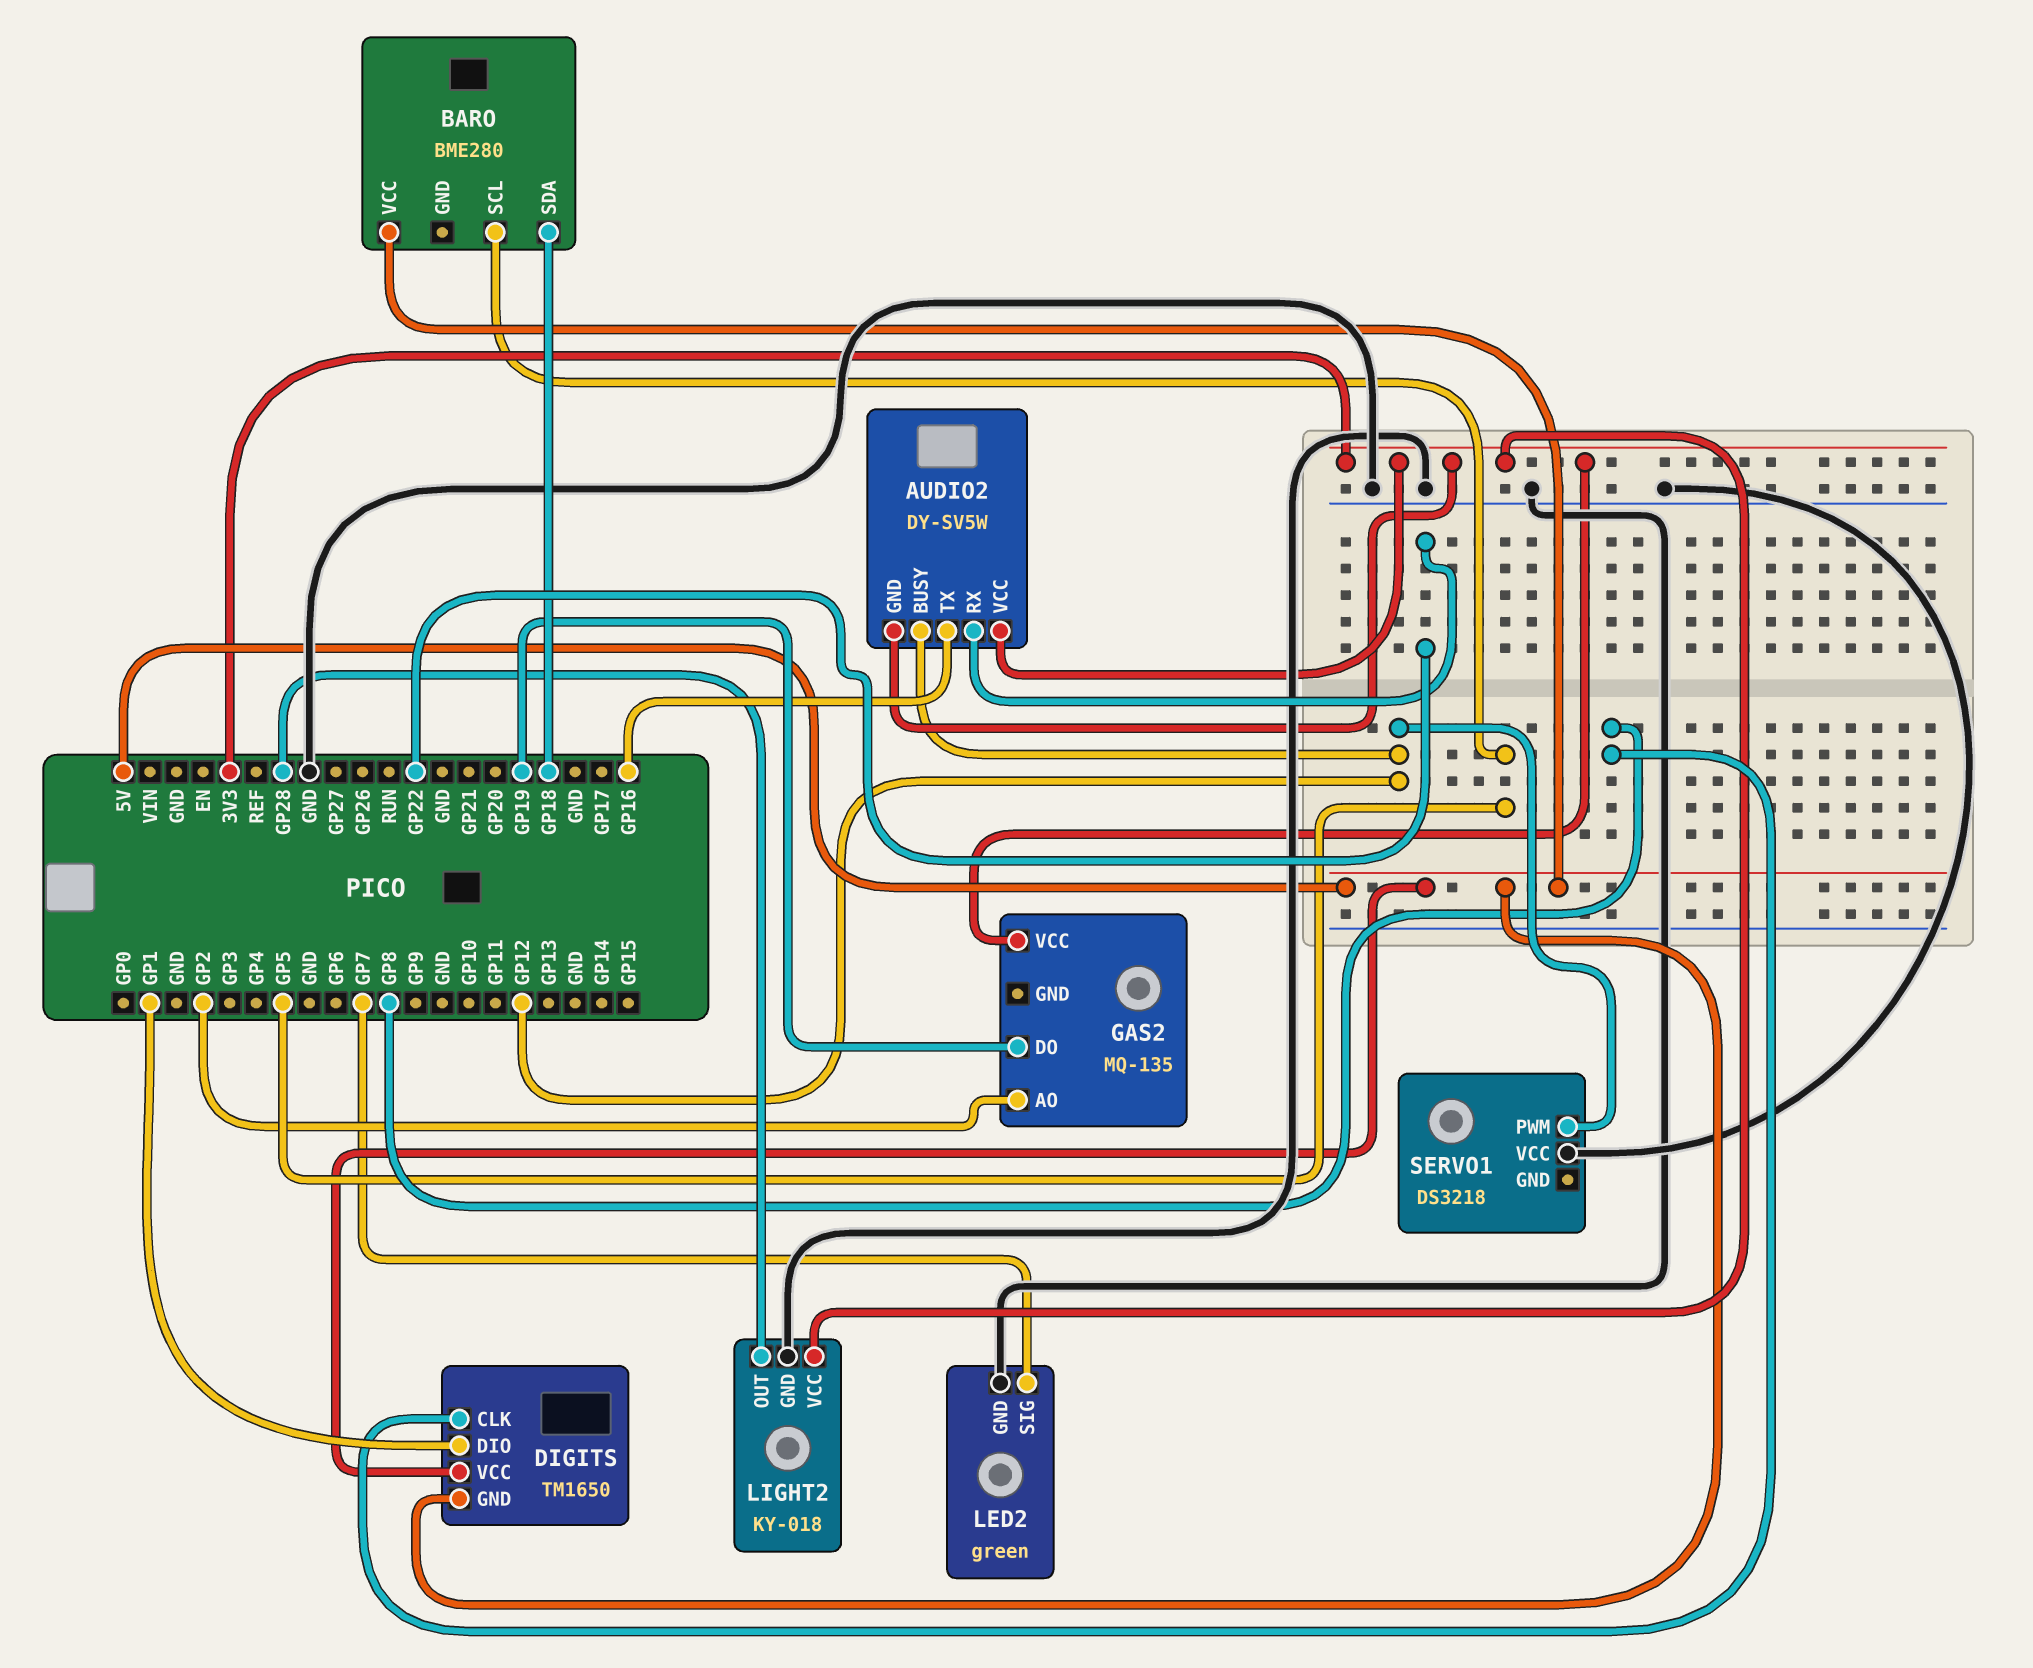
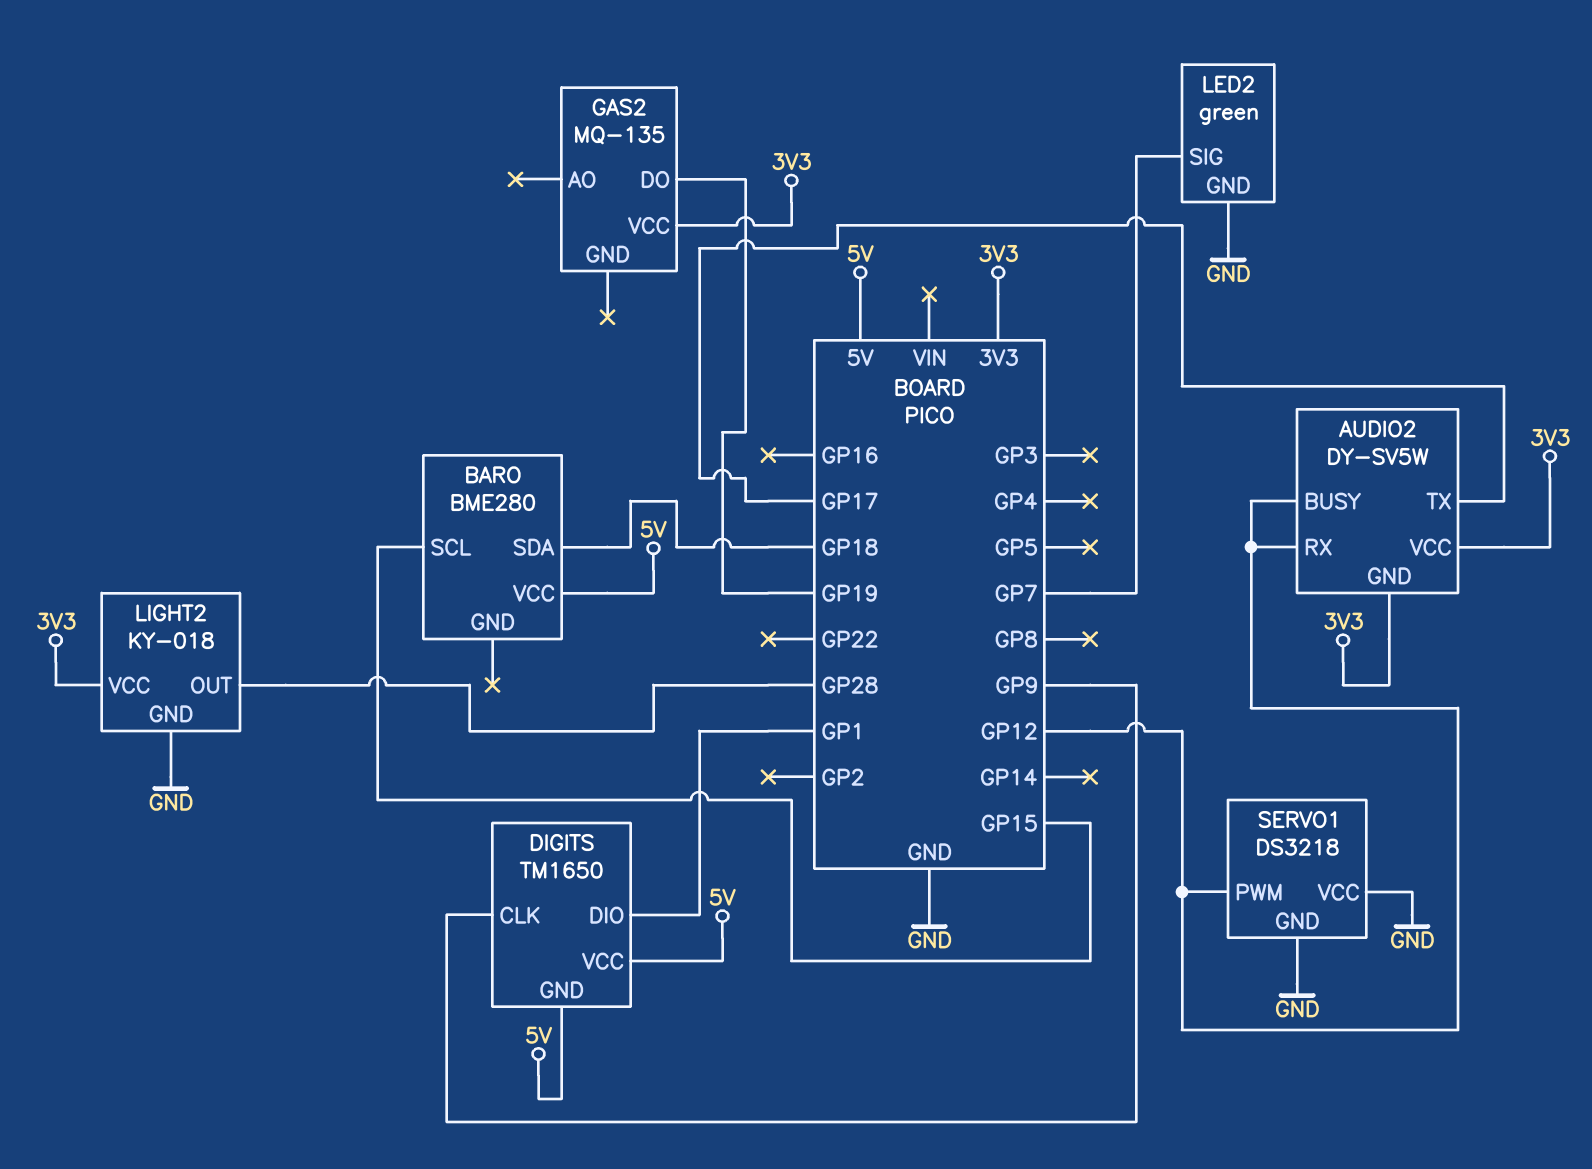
AUDIO2 pin RX: GP22 -> GP12
AUDIO2 pin TX: GP16 -> GP17
BARO pin SCL: GP5 -> GP15
DIGITS pin CLK: GP8 -> GP9
GAS2 pin AO: GP2 -> none
SERVO1 pin GND: none -> GND

